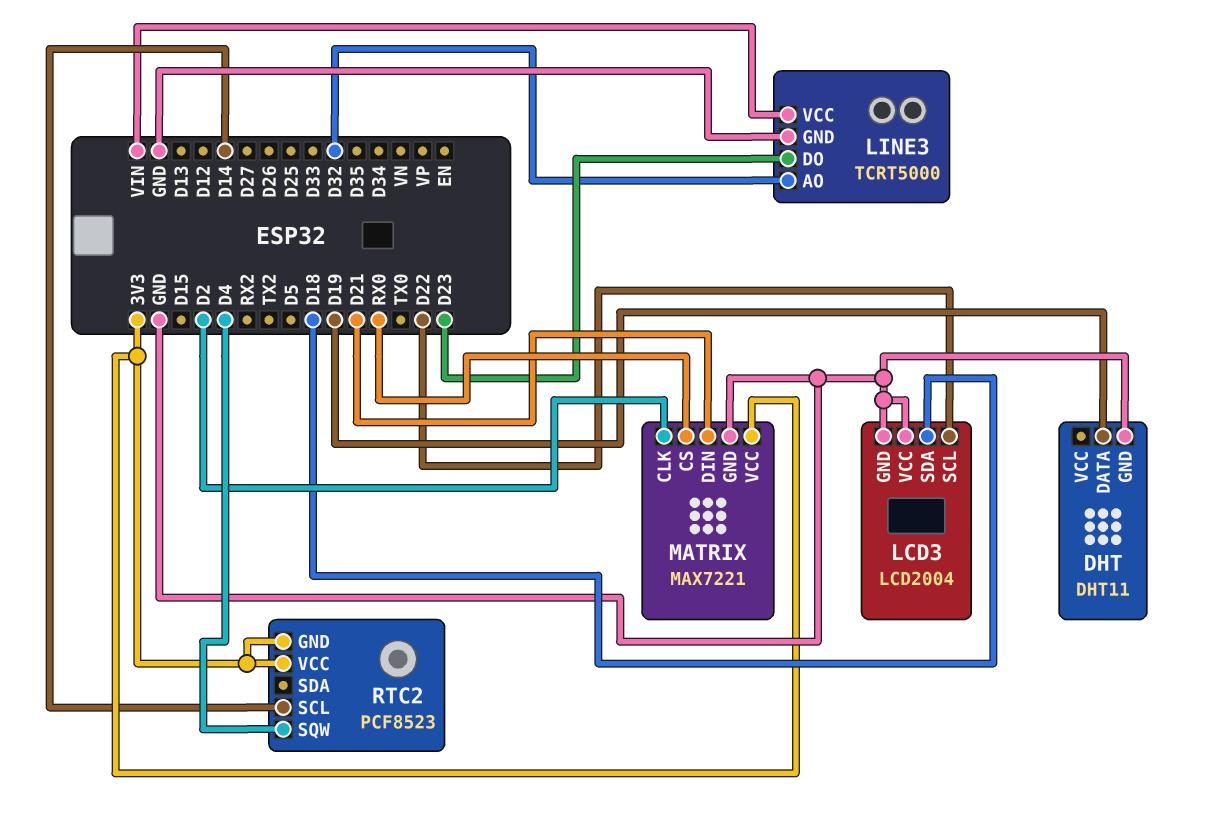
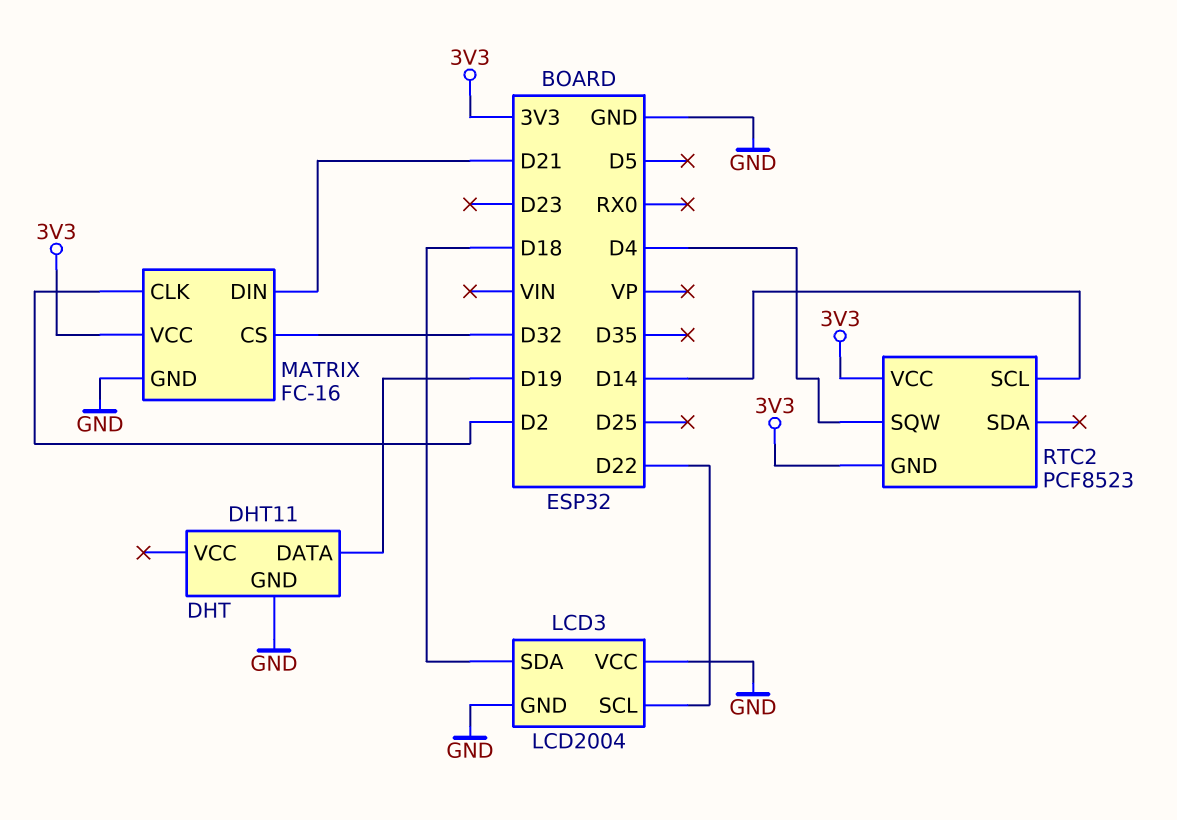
LINE3: TCRT5000 -> none
LINE3 pin AO: D32 -> none
LINE3 pin DO: D23 -> none
LINE3 pin GND: GND -> none
LINE3 pin VCC: VIN -> none
MATRIX: MAX7221 -> FC-16
MATRIX pin CS: RX0 -> D32

